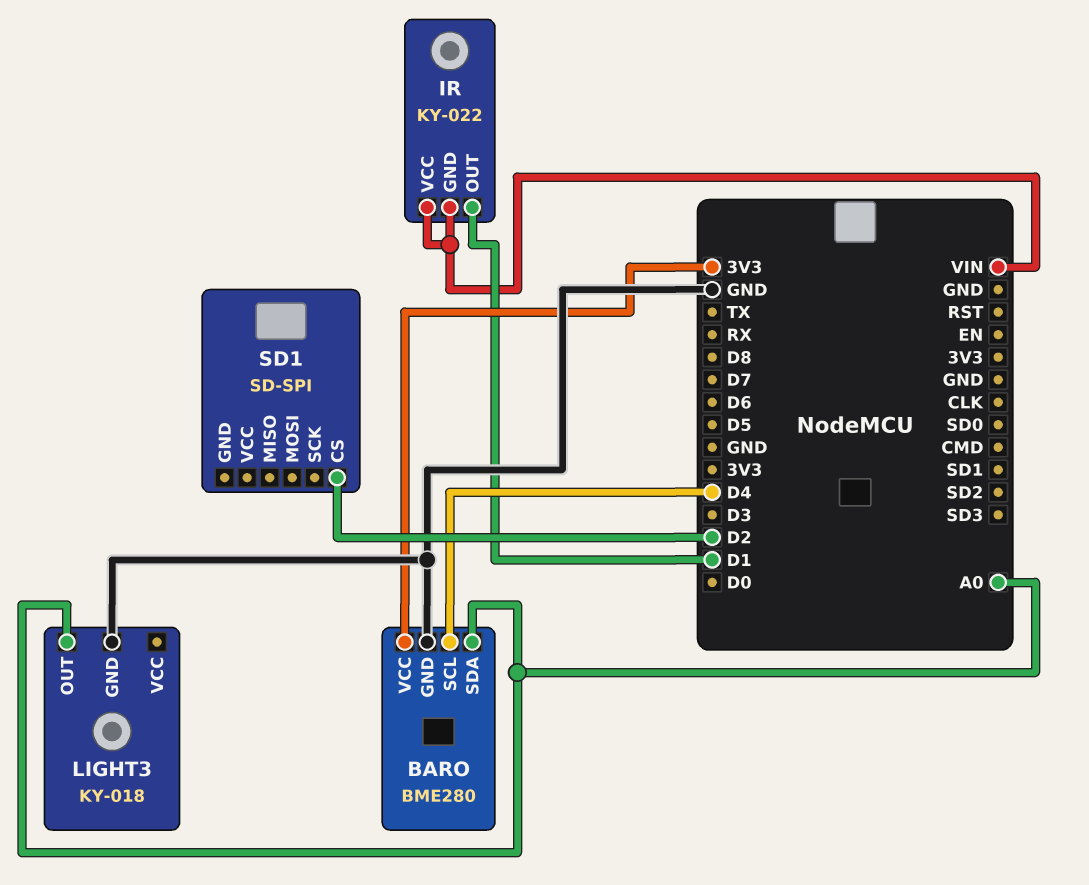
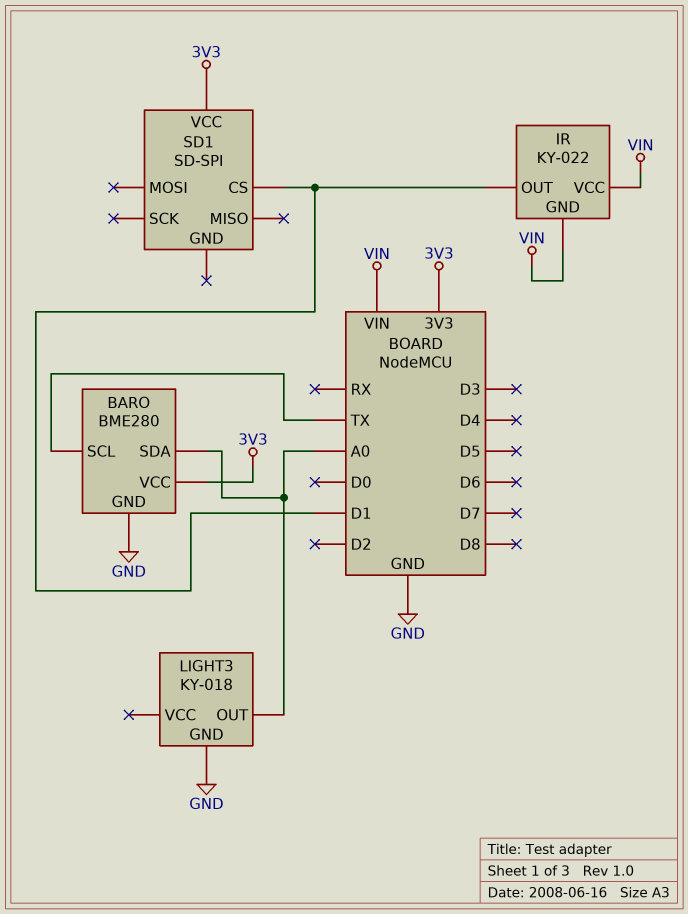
BARO pin SCL: D4 -> TX
SD1 pin CS: D2 -> D1
SD1 pin VCC: none -> 3V3

